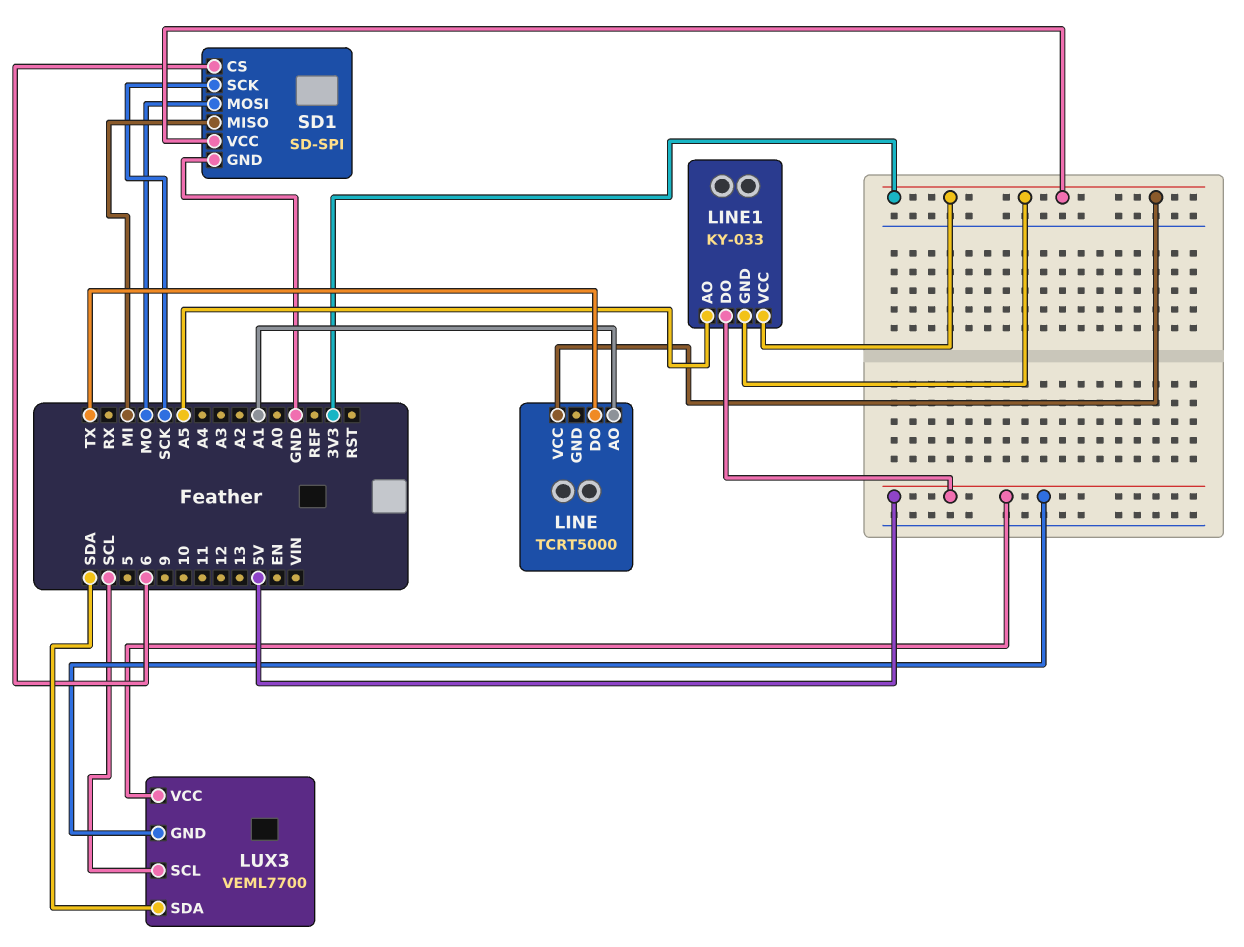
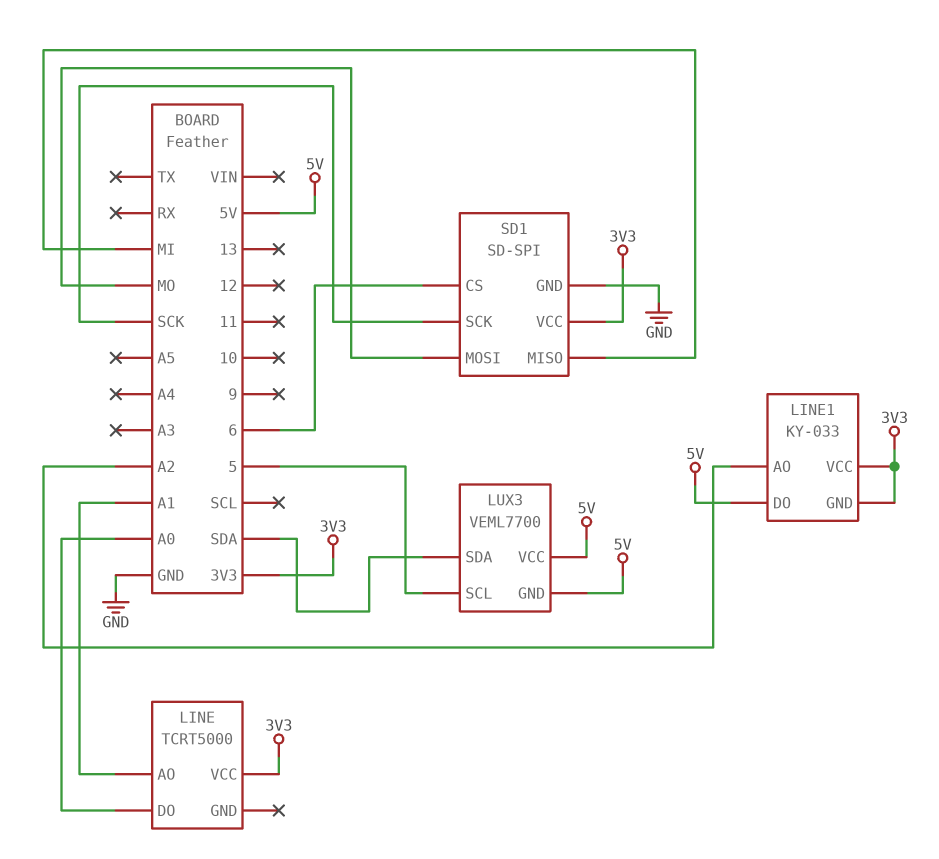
LINE pin DO: TX -> A0
LINE1 pin AO: A5 -> A2
LUX3 pin SCL: SCL -> 5

